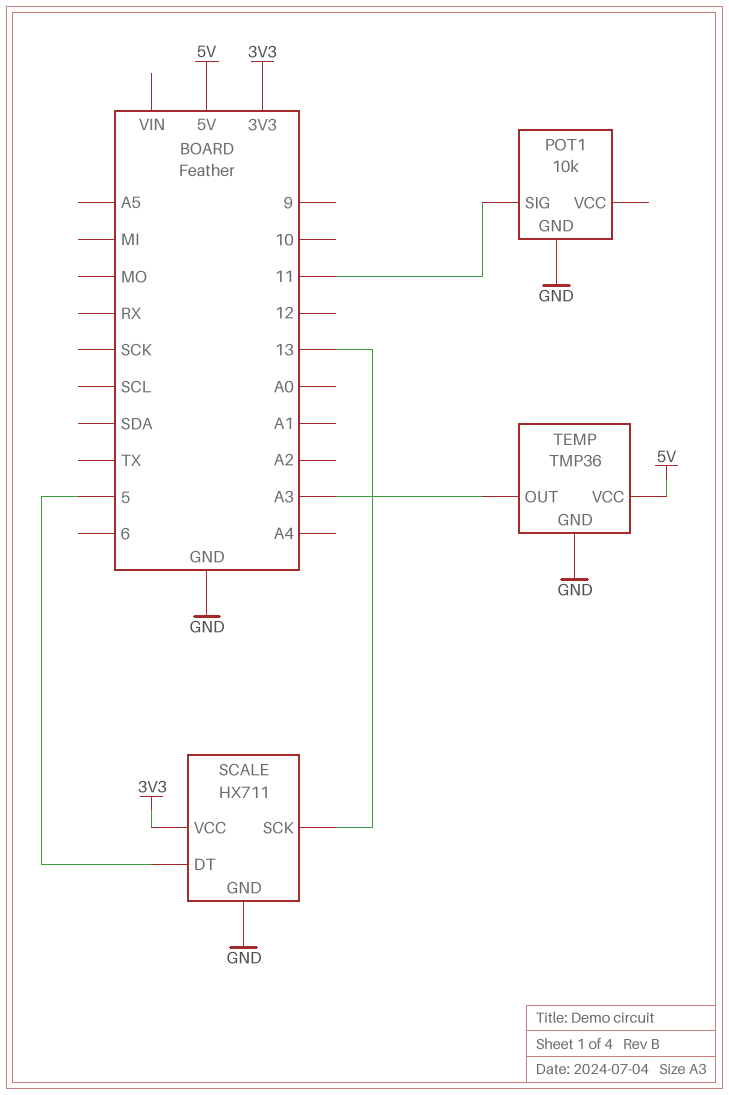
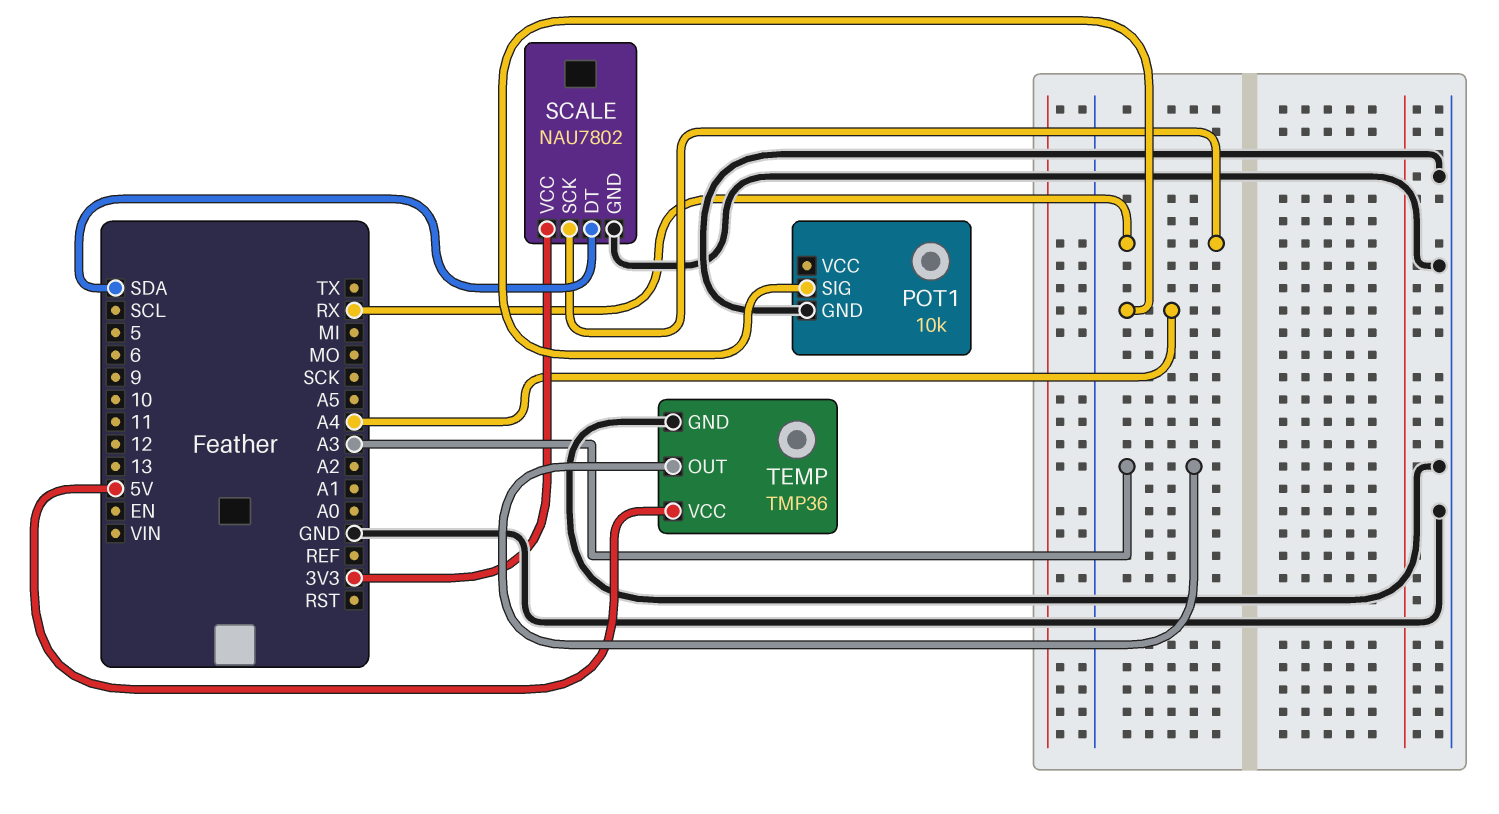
POT1 pin SIG: 11 -> A4
SCALE: HX711 -> NAU7802
SCALE pin DT: 5 -> SDA
SCALE pin SCK: 13 -> RX

